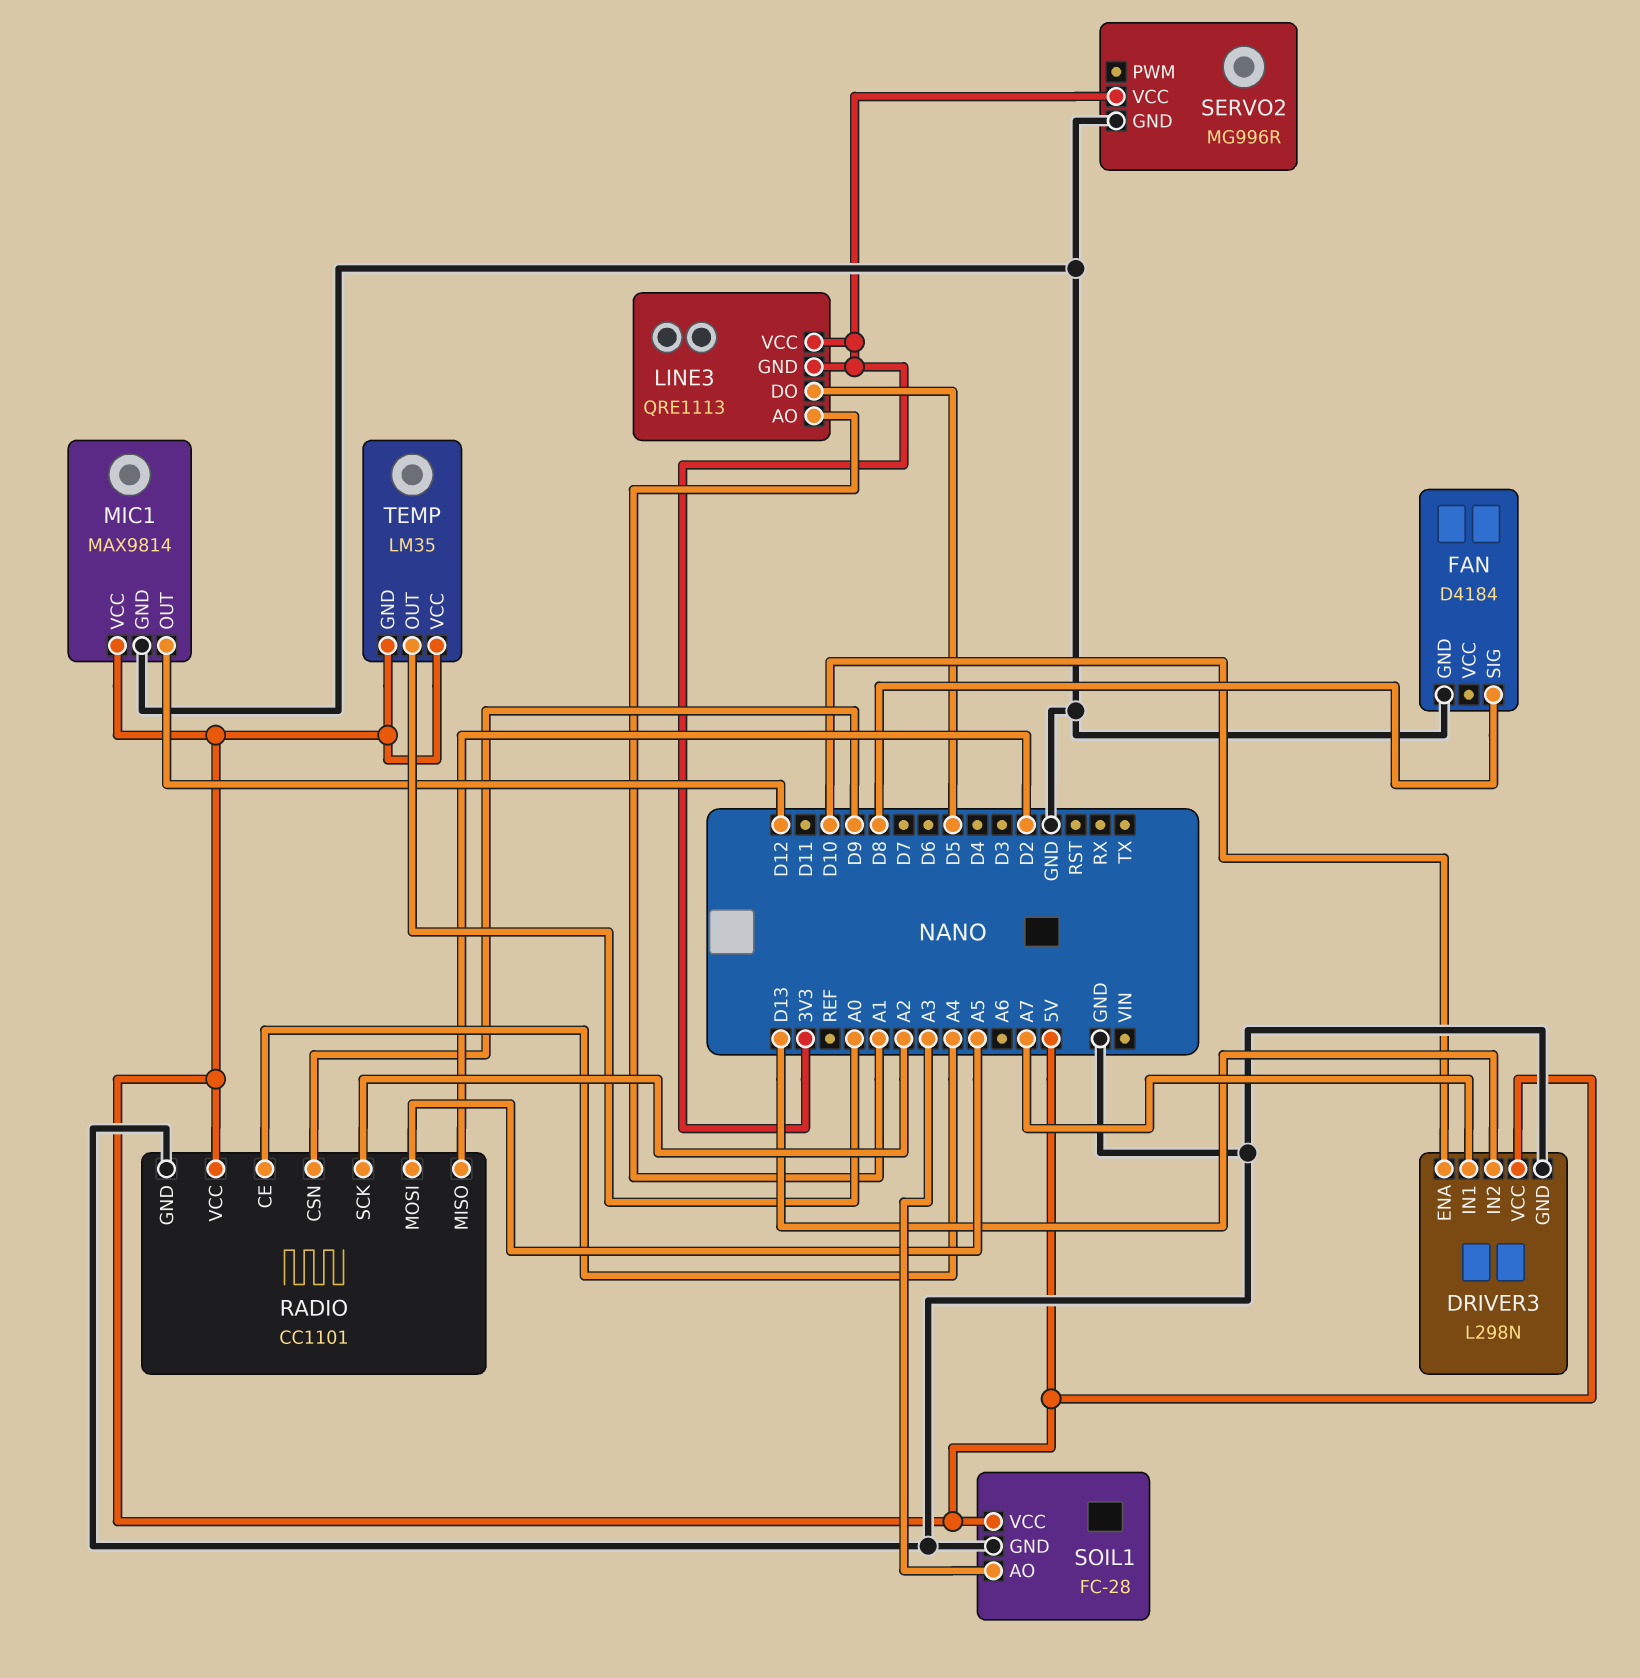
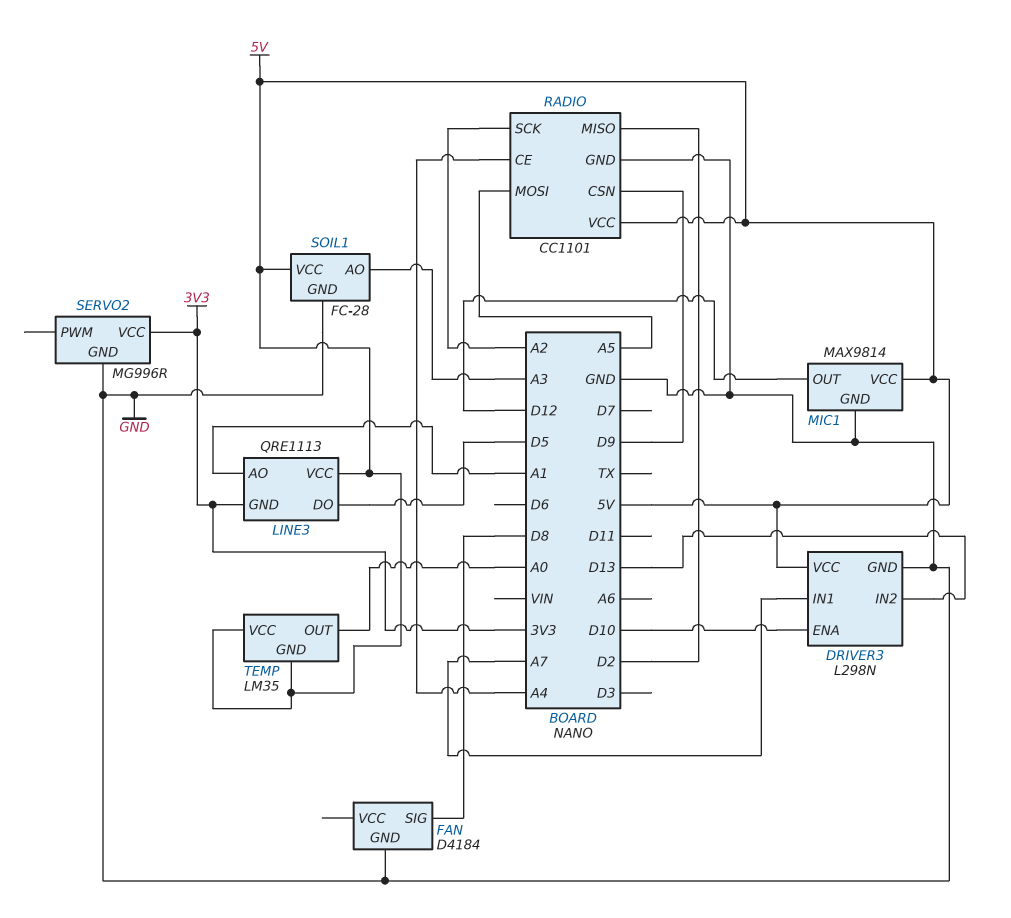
LINE3 pin VCC: 3V3 -> 5V

